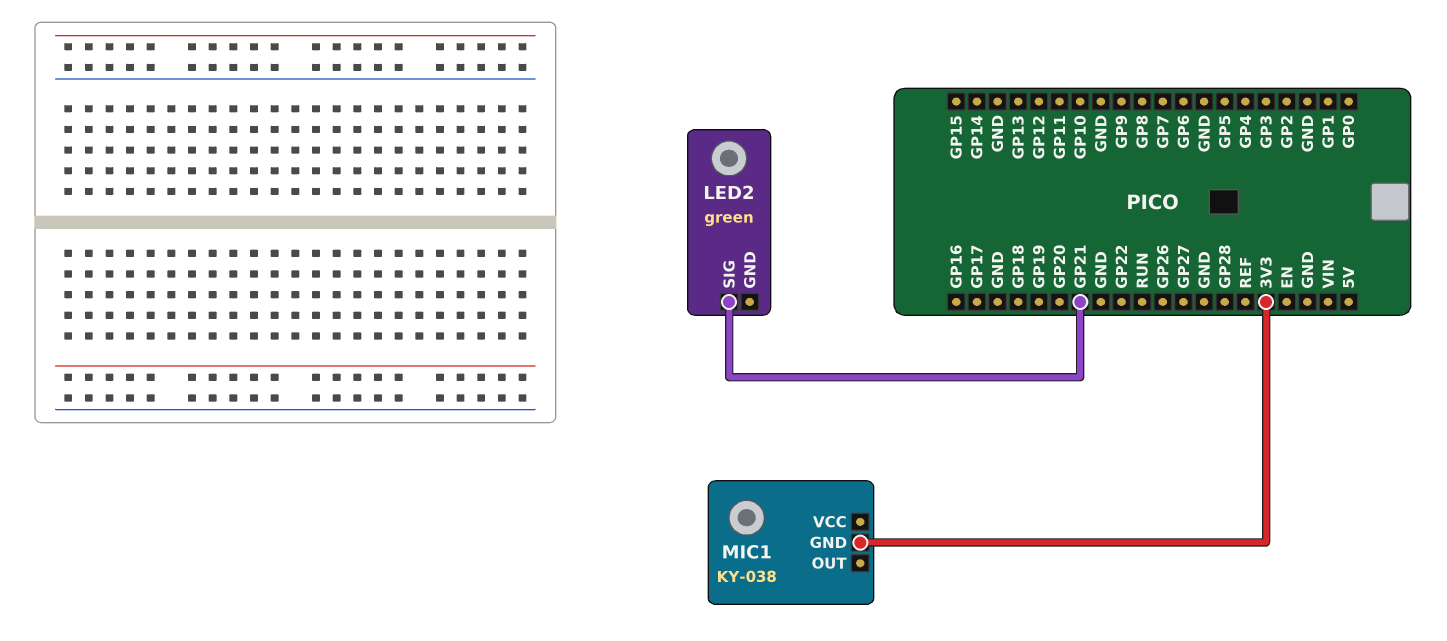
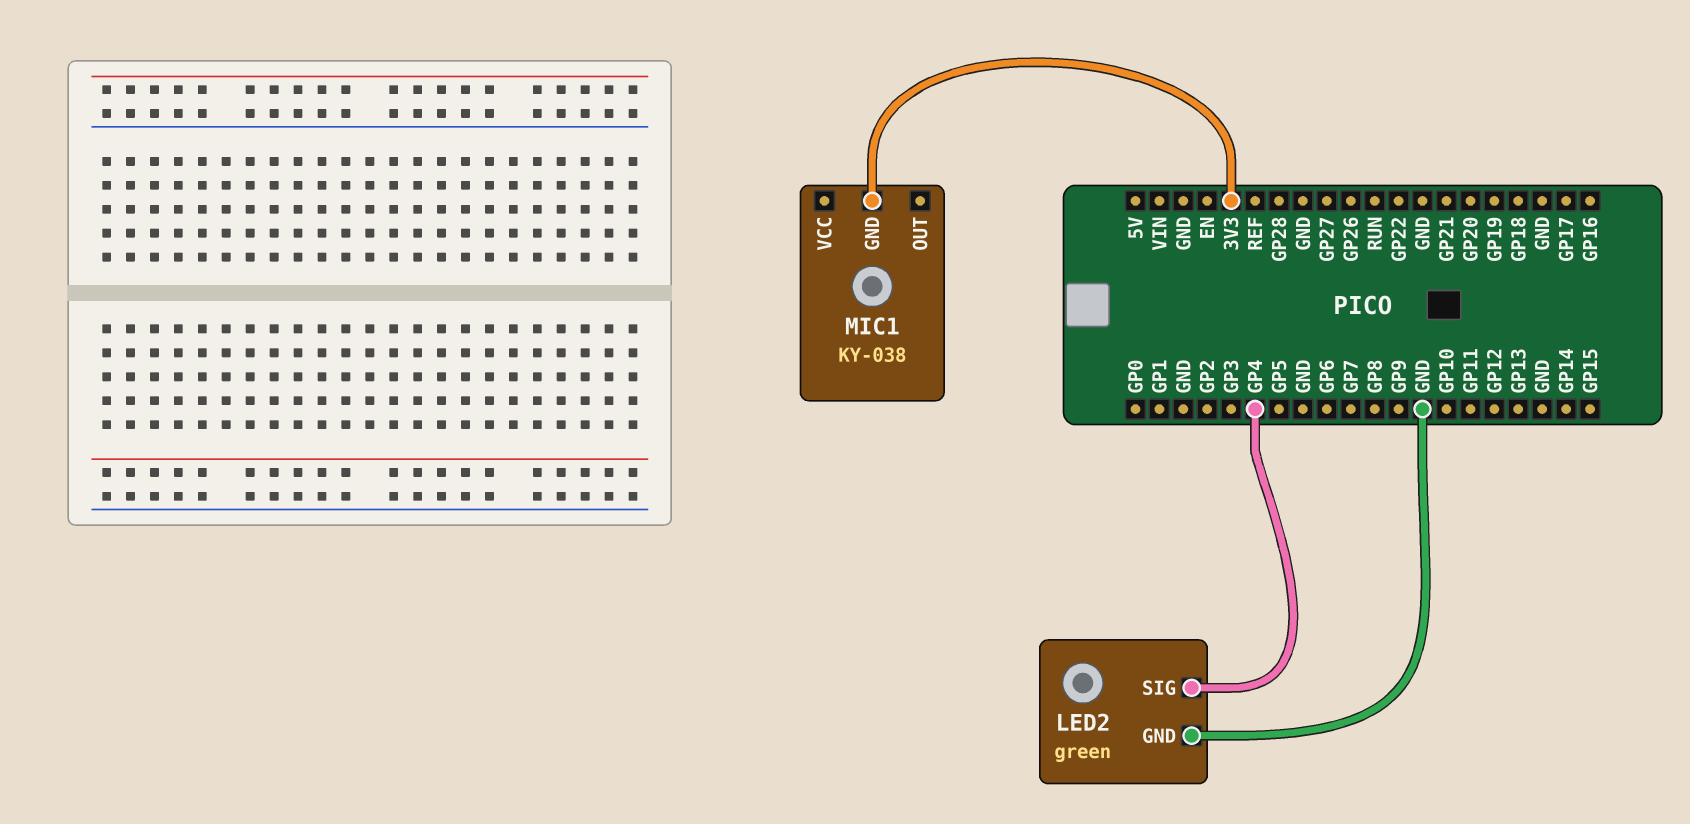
LED2 pin GND: none -> GND
LED2 pin SIG: GP21 -> GP4

